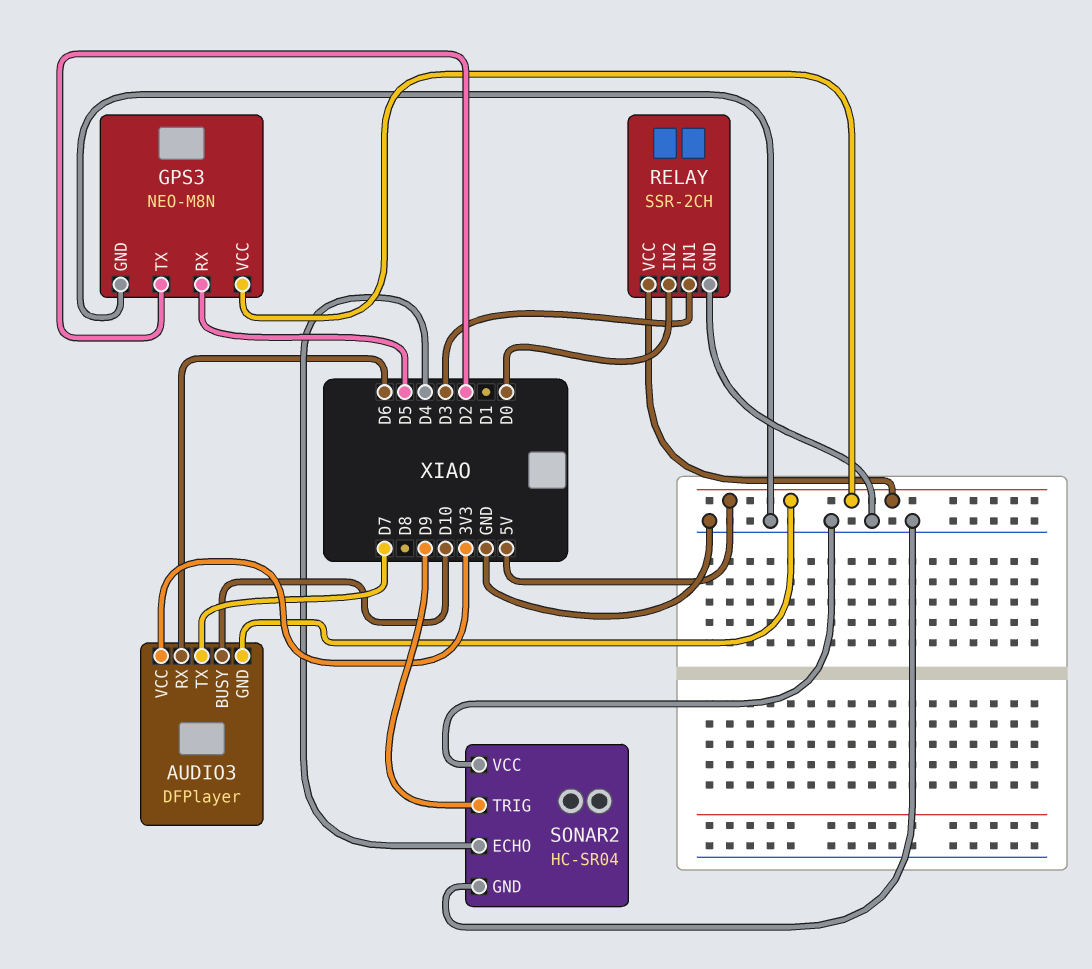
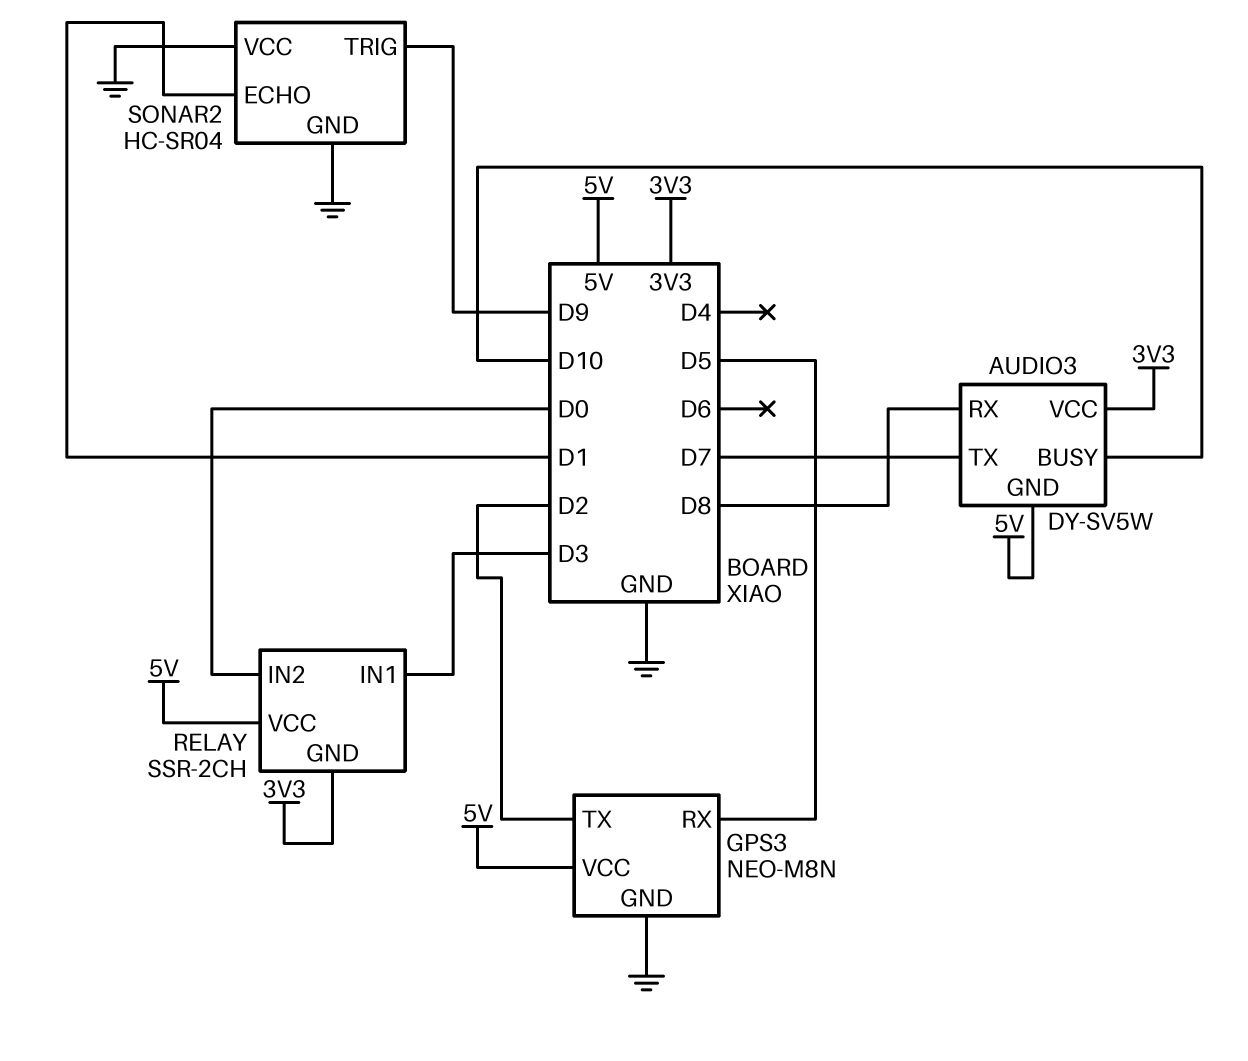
AUDIO3: DFPlayer -> DY-SV5W
AUDIO3 pin RX: D6 -> D8
RELAY pin GND: GND -> 3V3
SONAR2 pin ECHO: D4 -> D1

